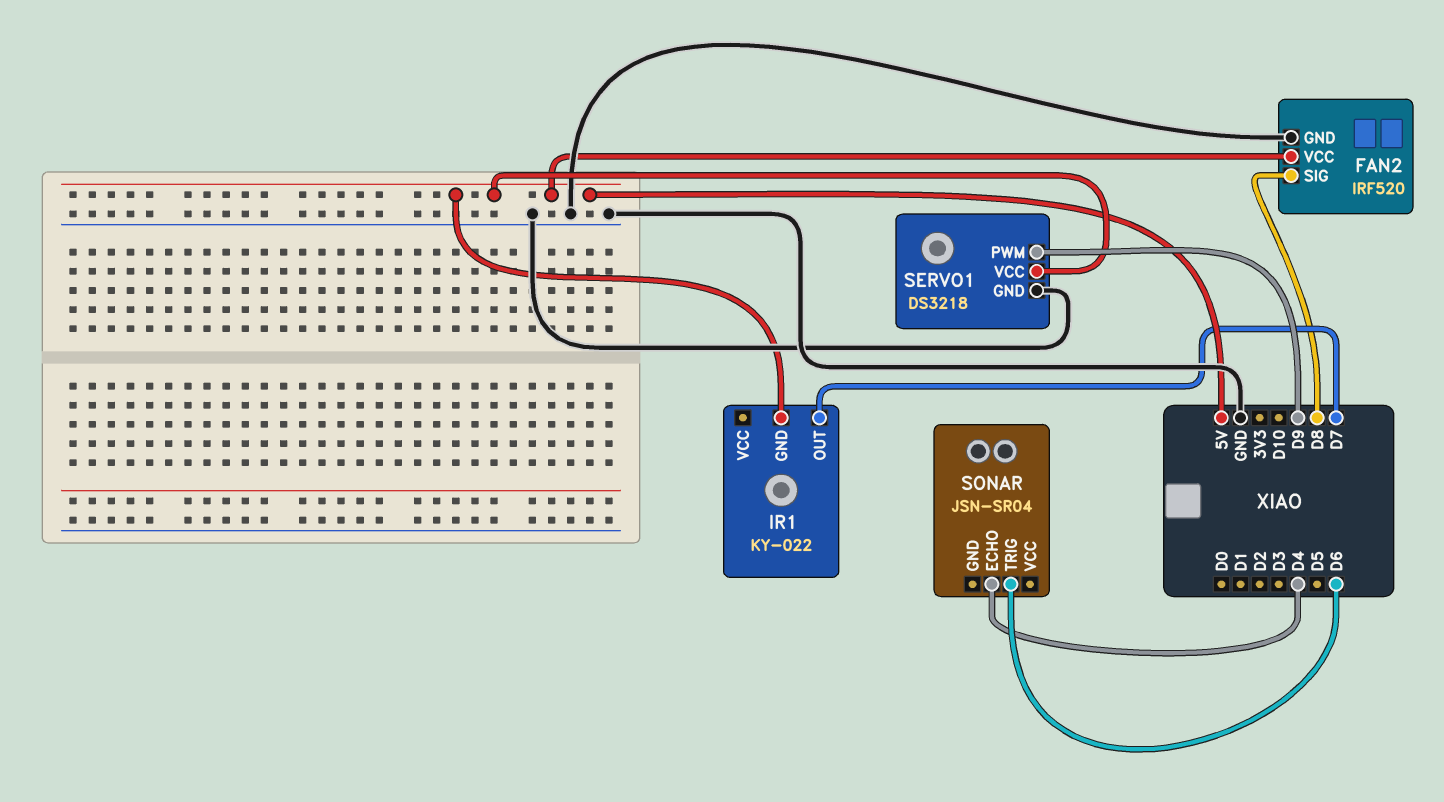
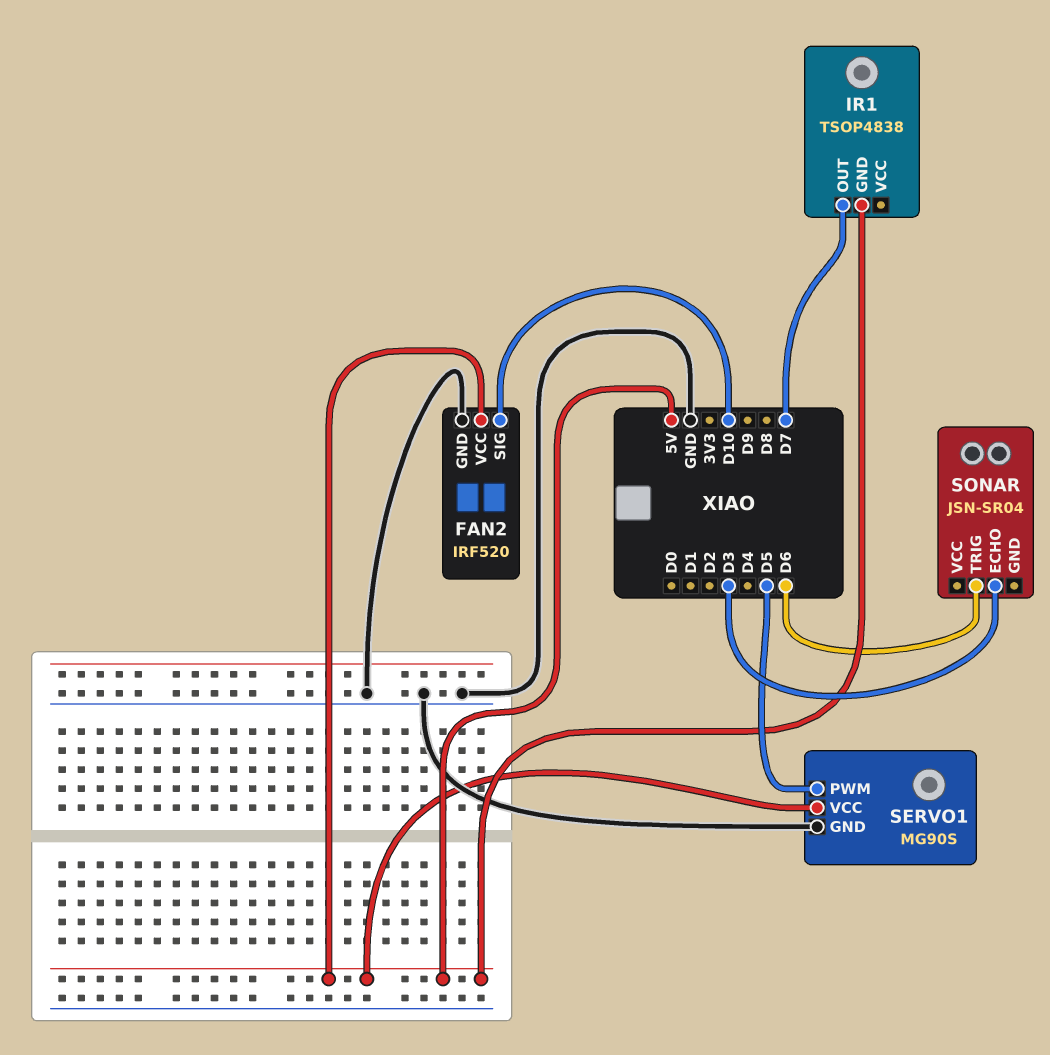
FAN2 pin SIG: D8 -> D10
IR1: KY-022 -> TSOP4838
SERVO1: DS3218 -> MG90S
SERVO1 pin PWM: D9 -> D5
SONAR pin ECHO: D4 -> D3

